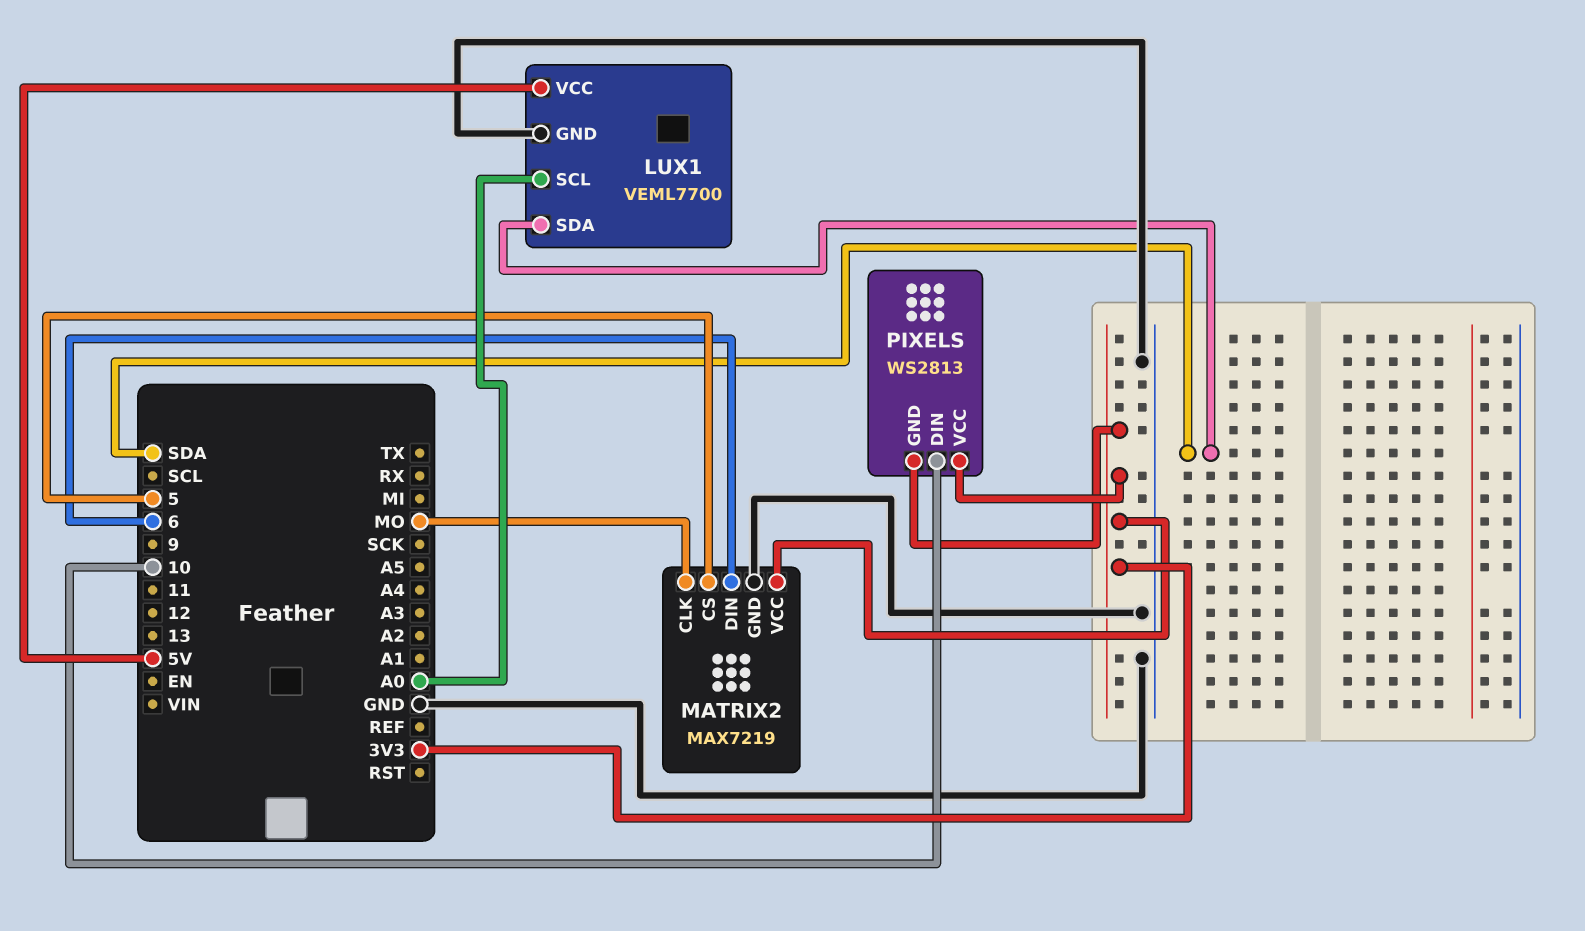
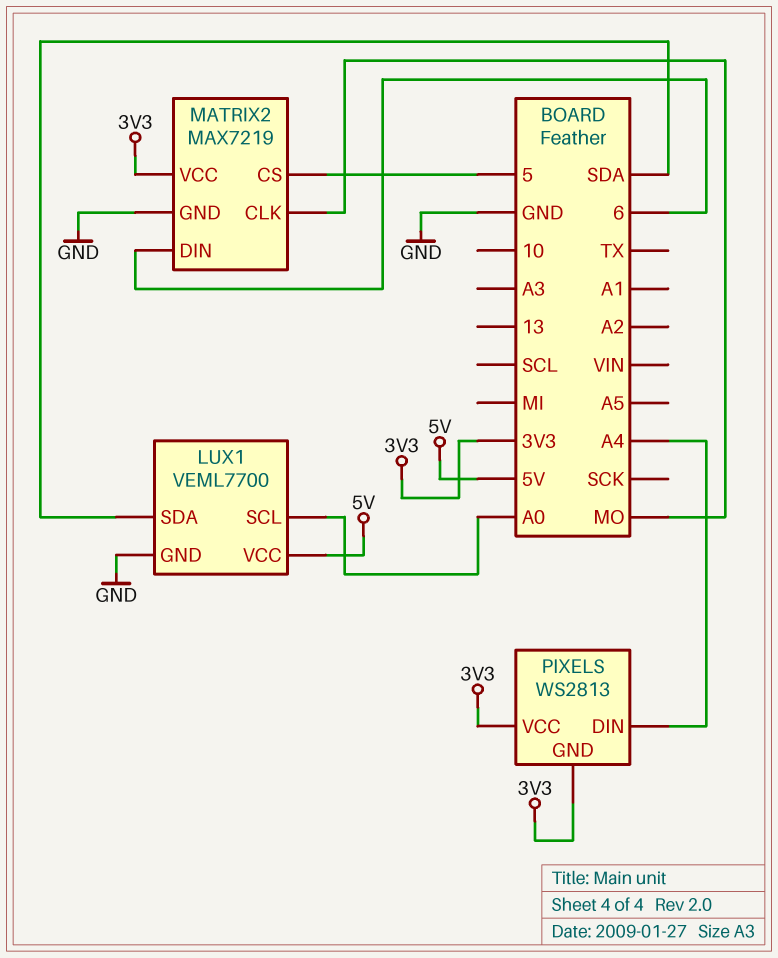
PIXELS pin DIN: 10 -> A4

